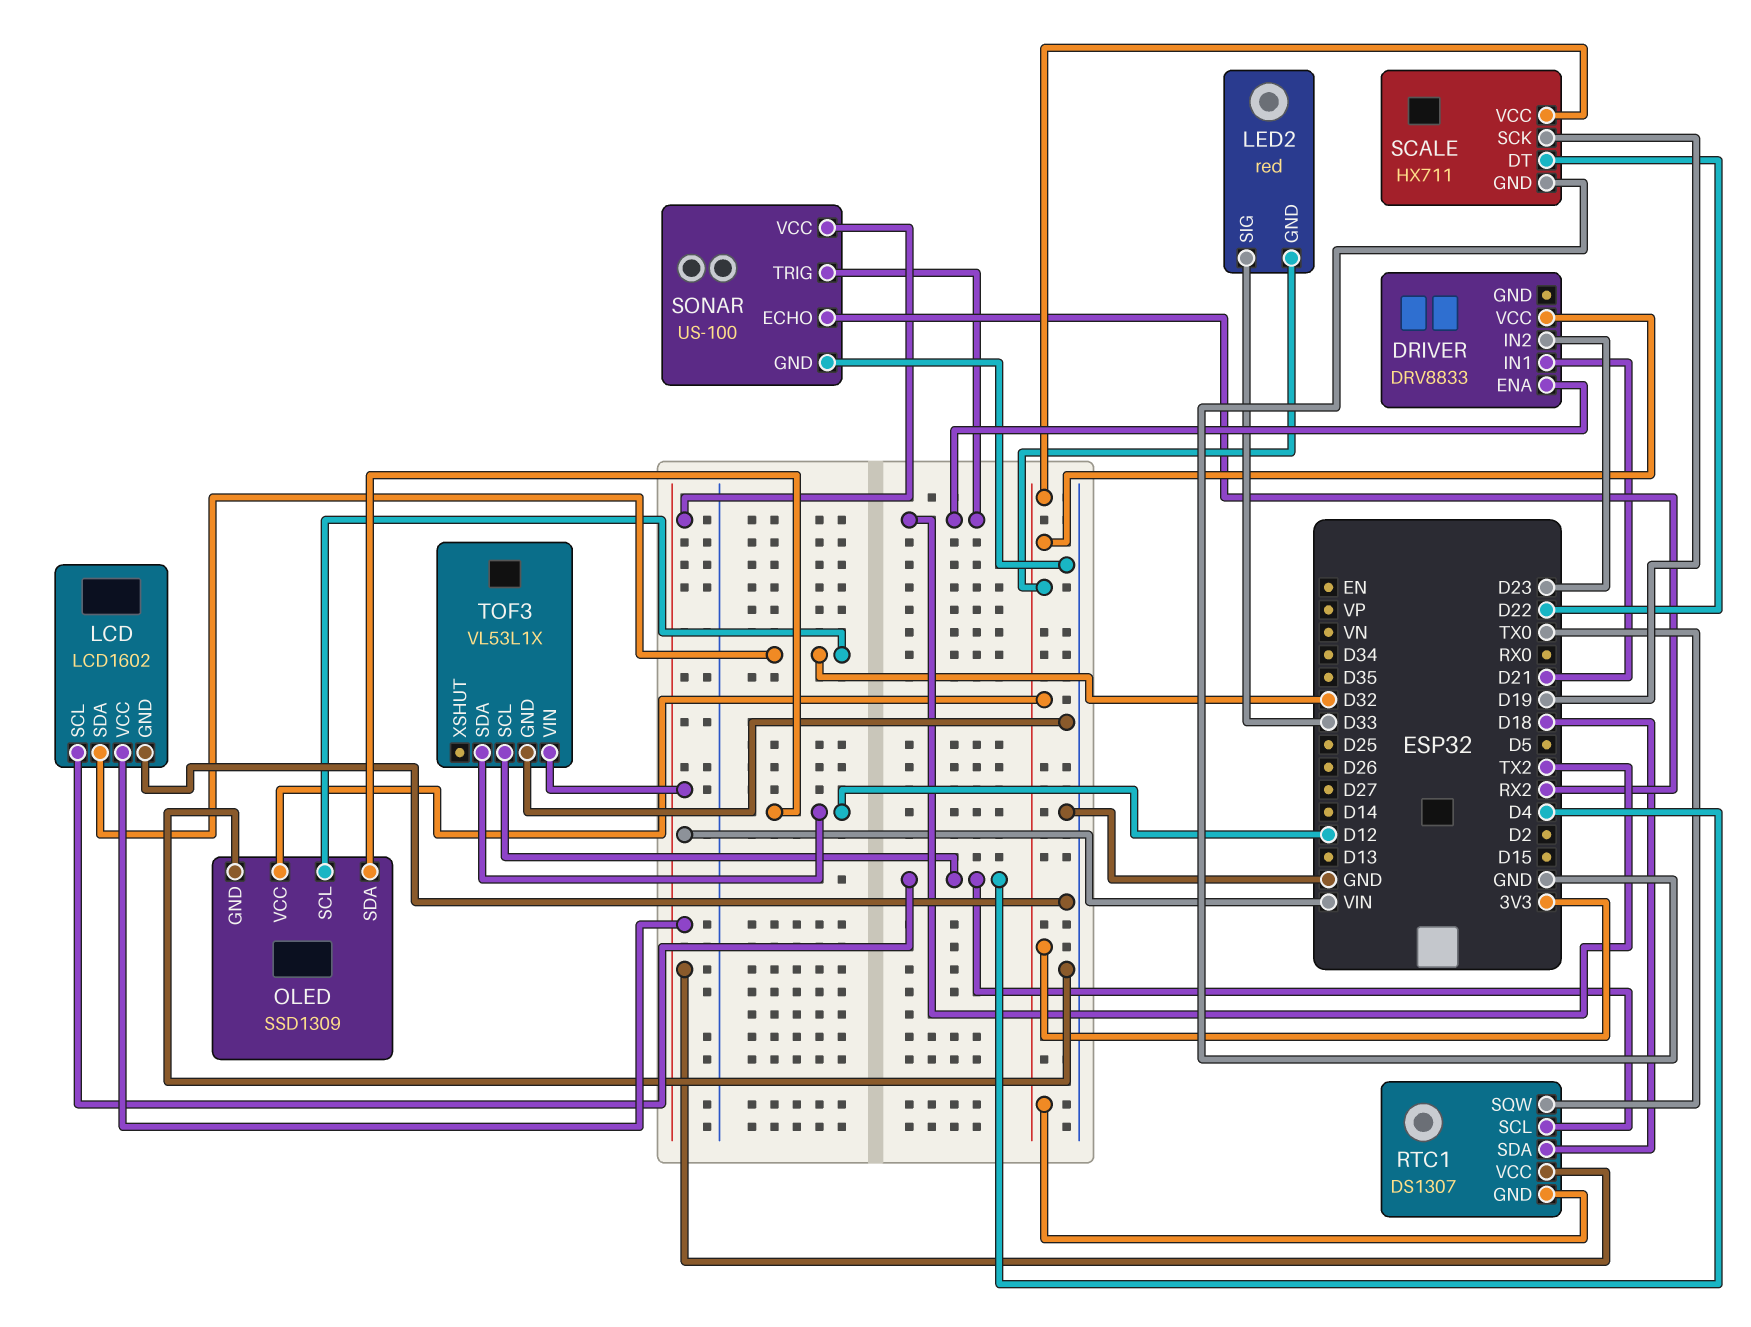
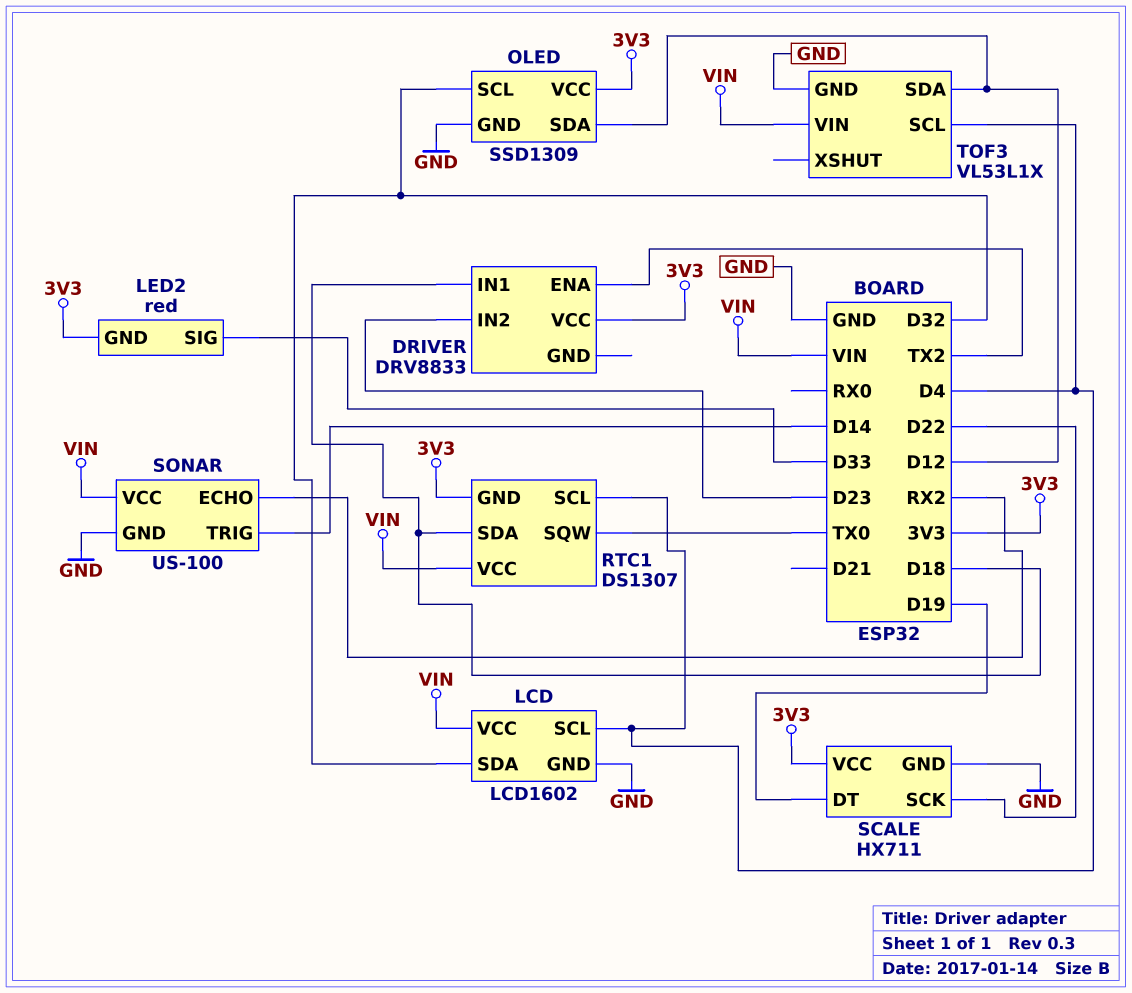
DRIVER pin IN1: D21 -> D18
SCALE pin DT: D22 -> D19
SCALE pin SCK: D19 -> D22
SONAR pin TRIG: TX2 -> D14

